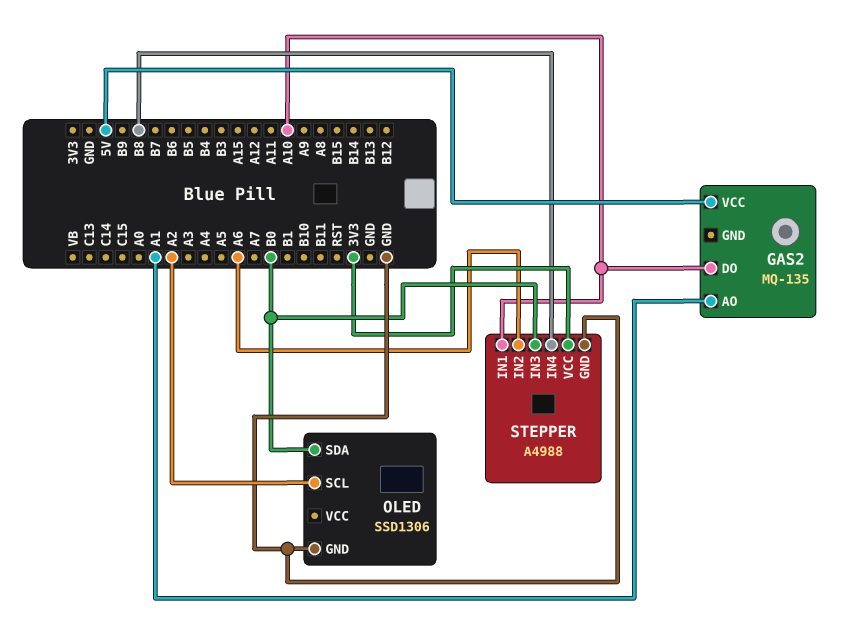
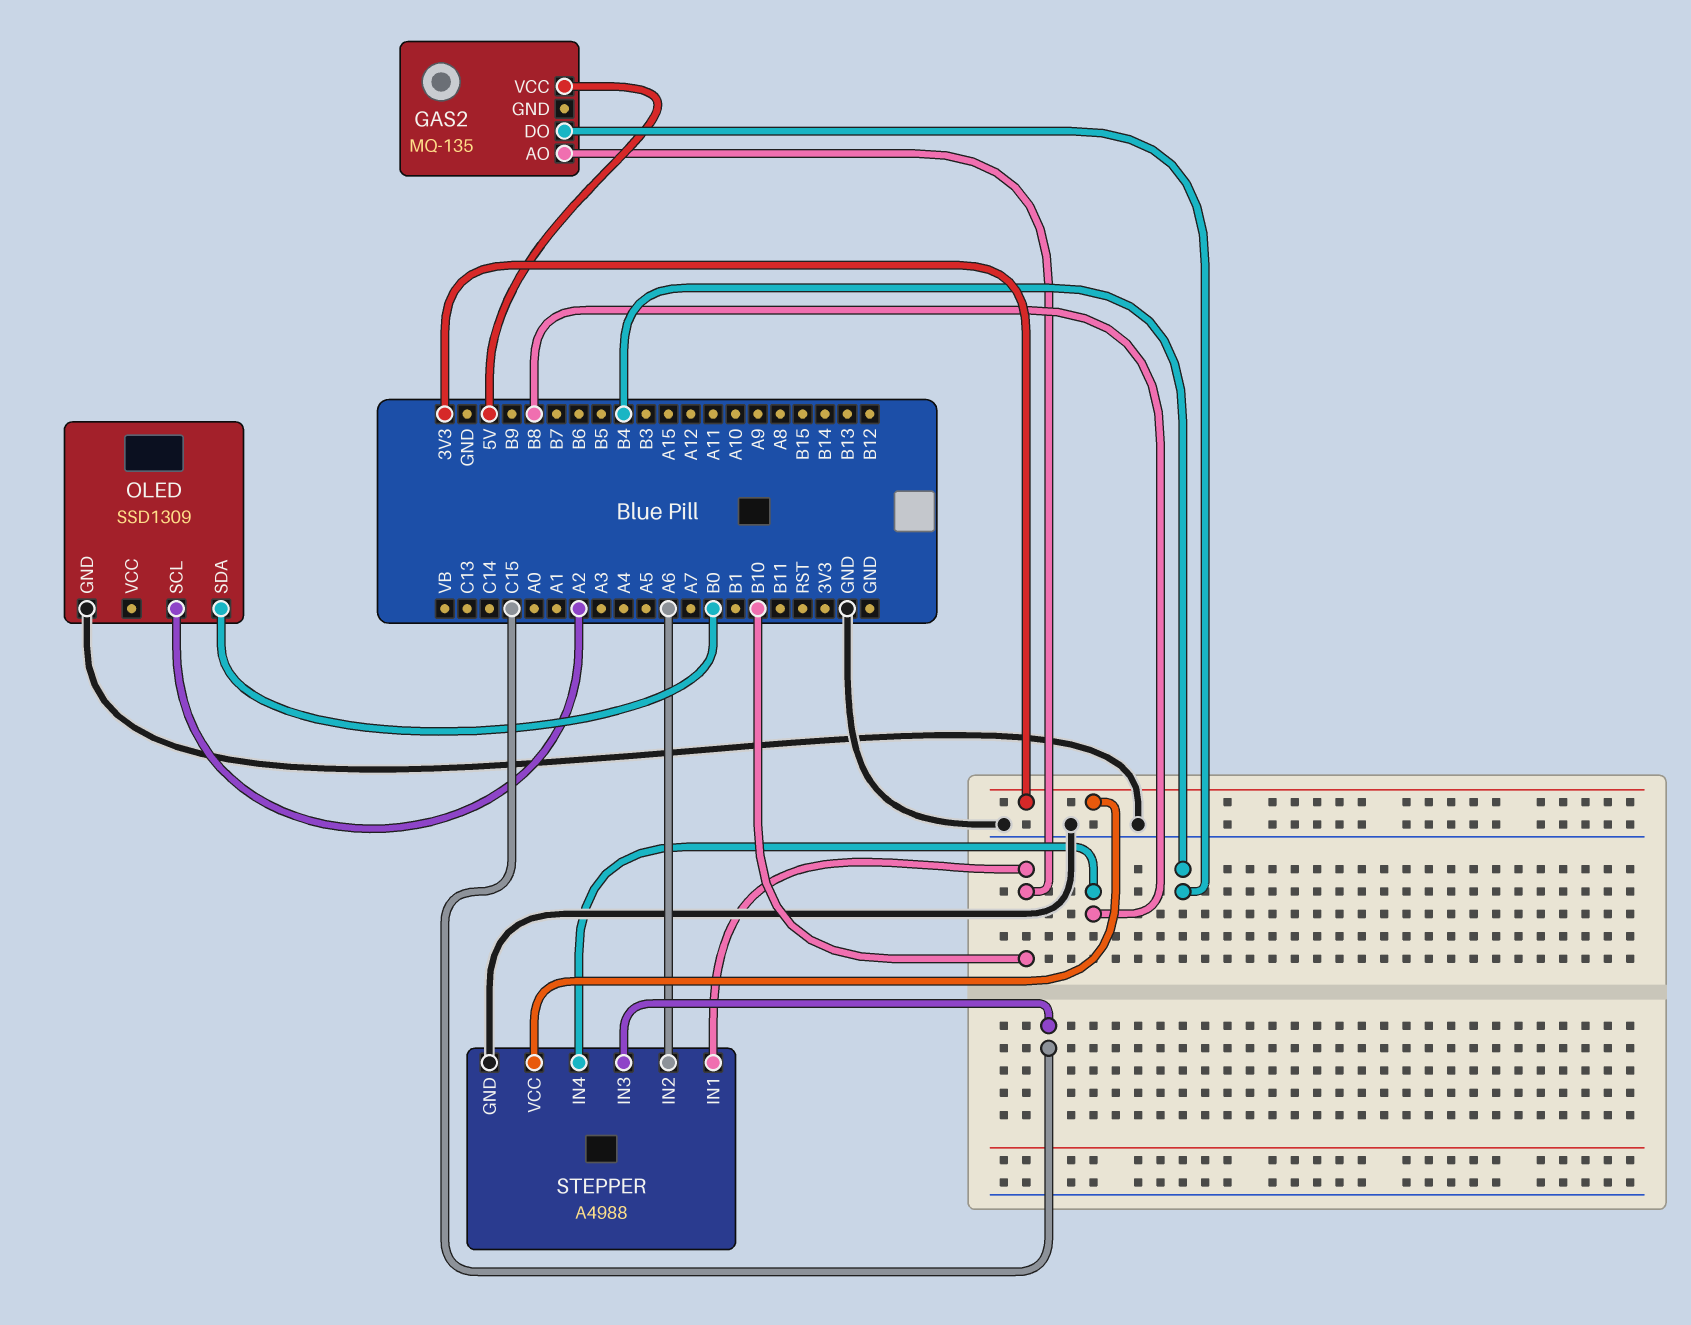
GAS2 pin AO: A1 -> B10
GAS2 pin DO: A10 -> B4
OLED: SSD1306 -> SSD1309
STEPPER pin IN1: A10 -> B10
STEPPER pin IN3: B0 -> C15

